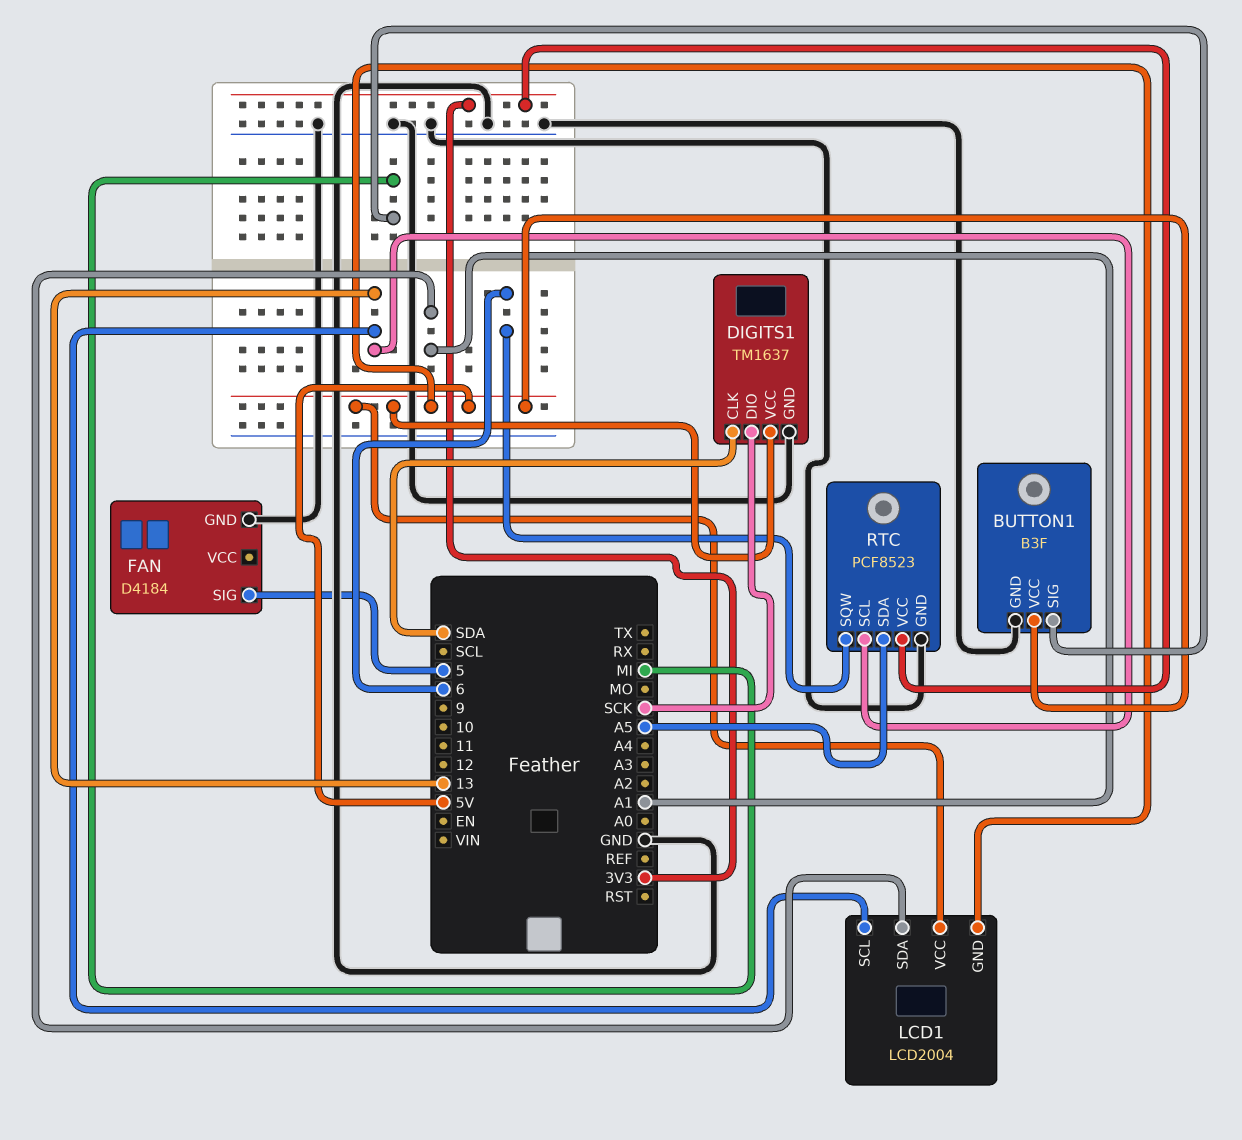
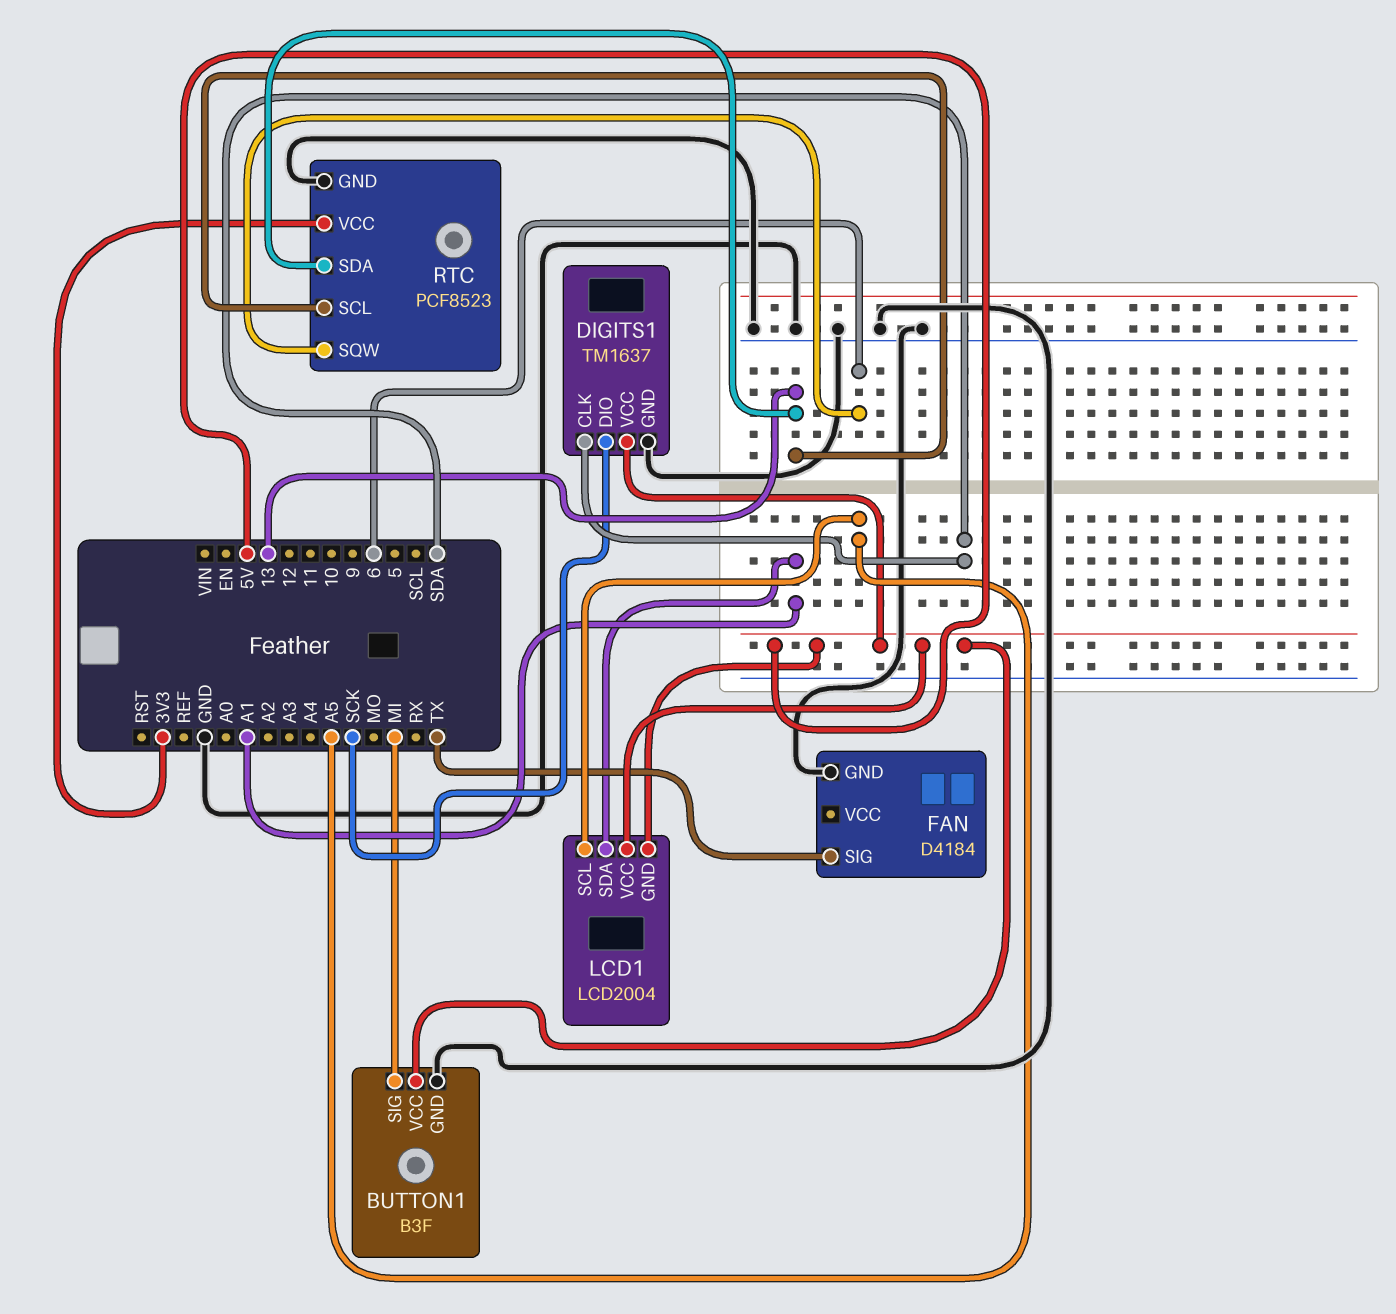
FAN pin SIG: 5 -> TX
LCD1 pin SCL: 13 -> A5
RTC pin SDA: A5 -> 13

